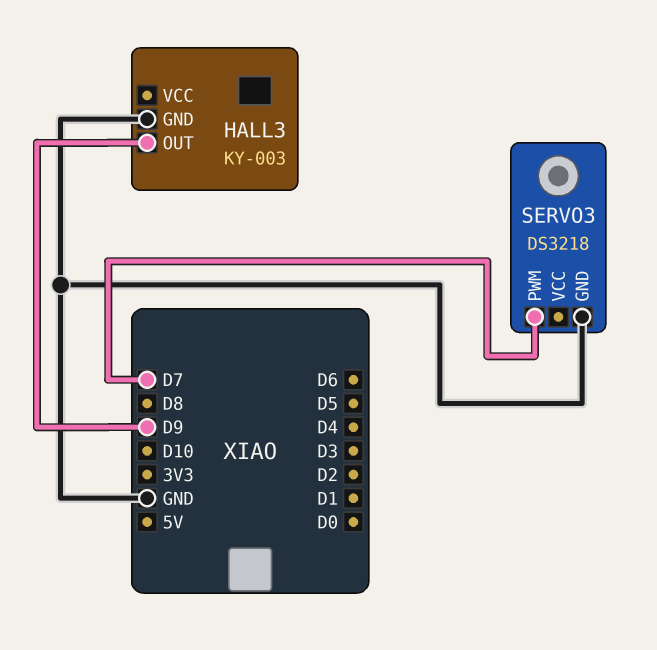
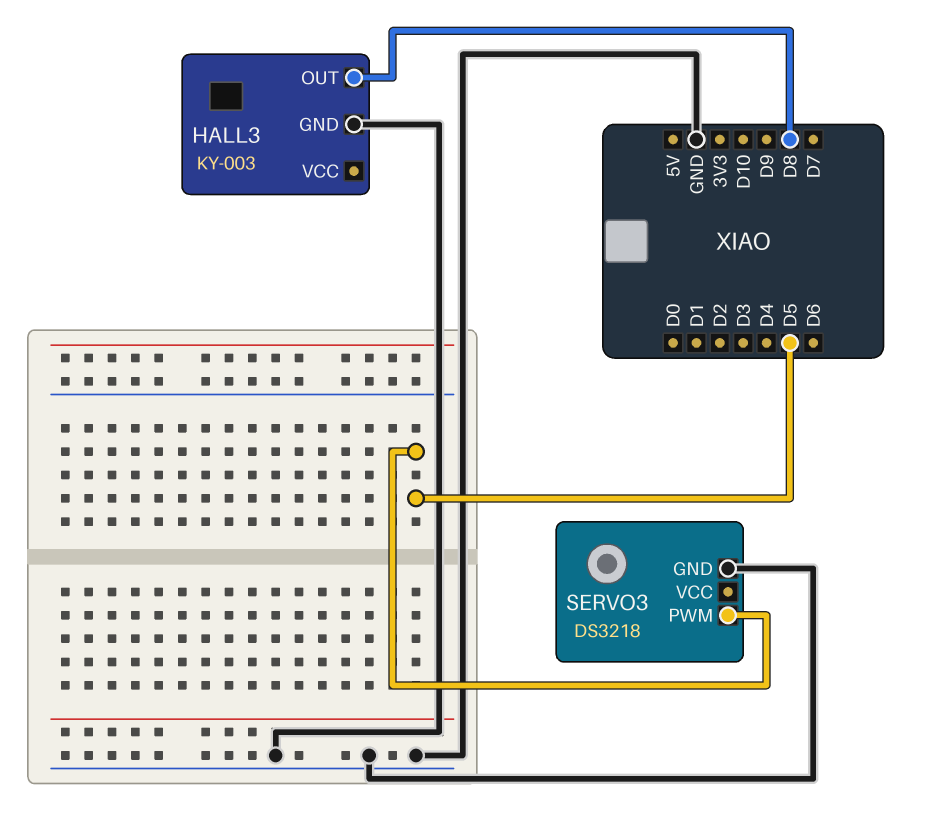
HALL3 pin OUT: D9 -> D8
SERVO3 pin PWM: D7 -> D5

